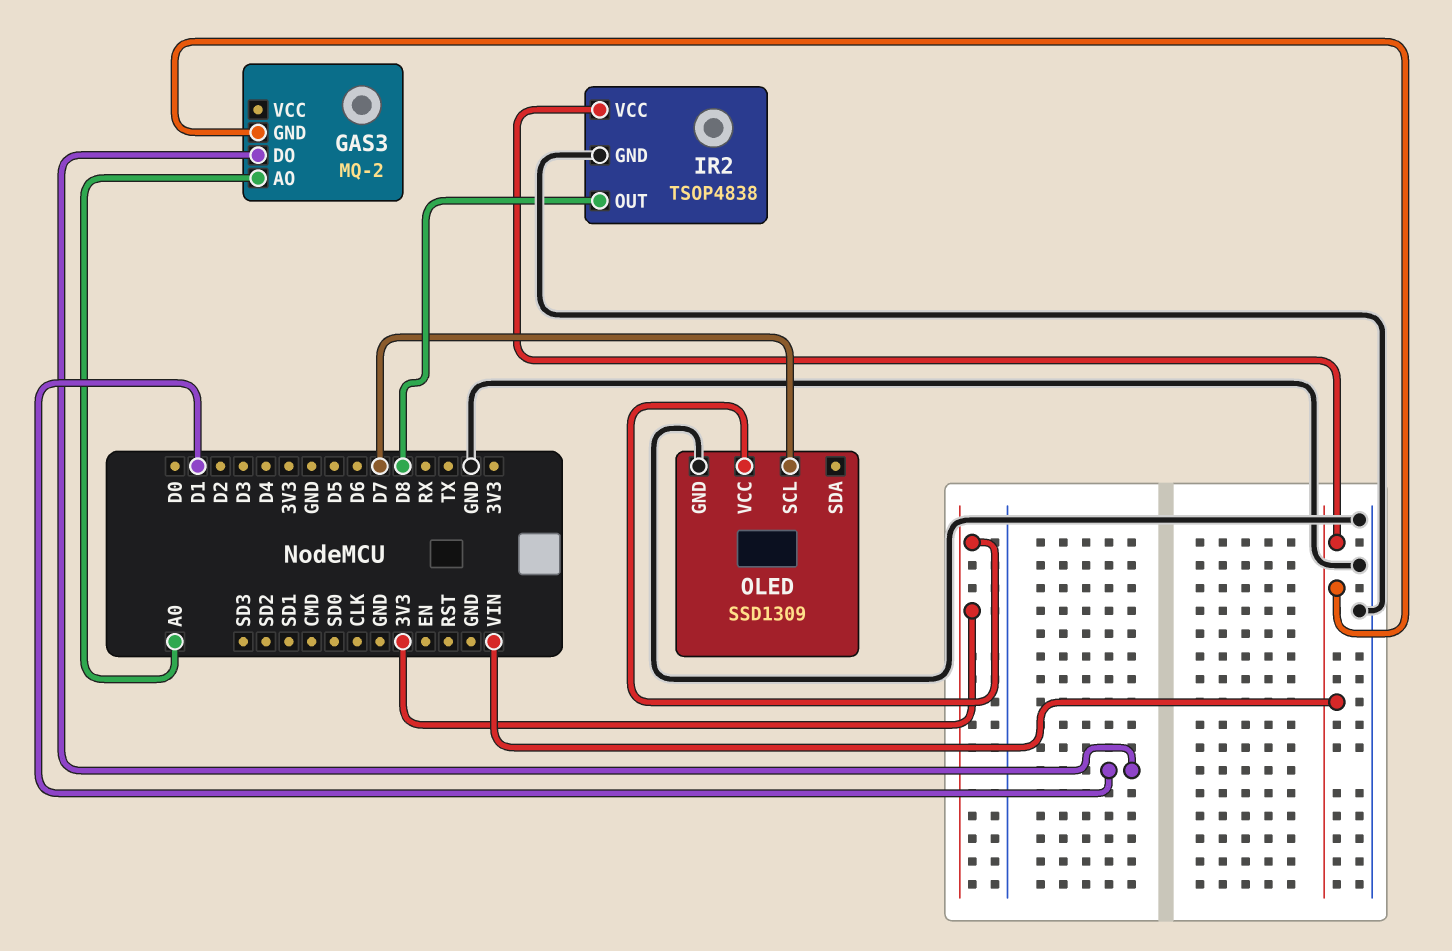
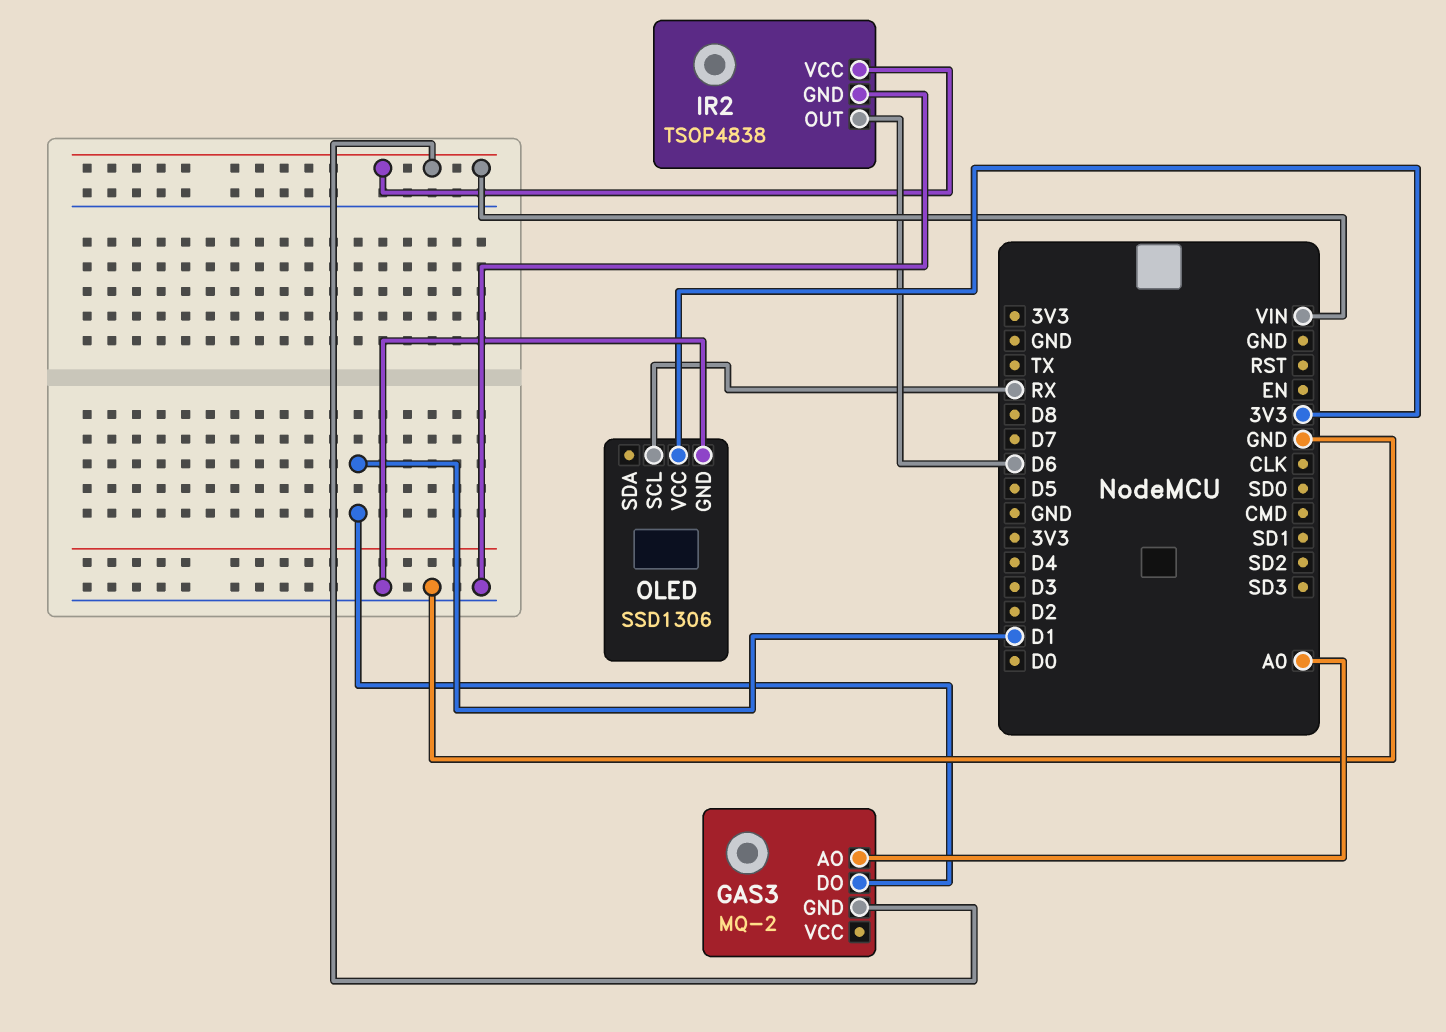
IR2 pin OUT: D8 -> D6
OLED: SSD1309 -> SSD1306
OLED pin SCL: D7 -> RX

